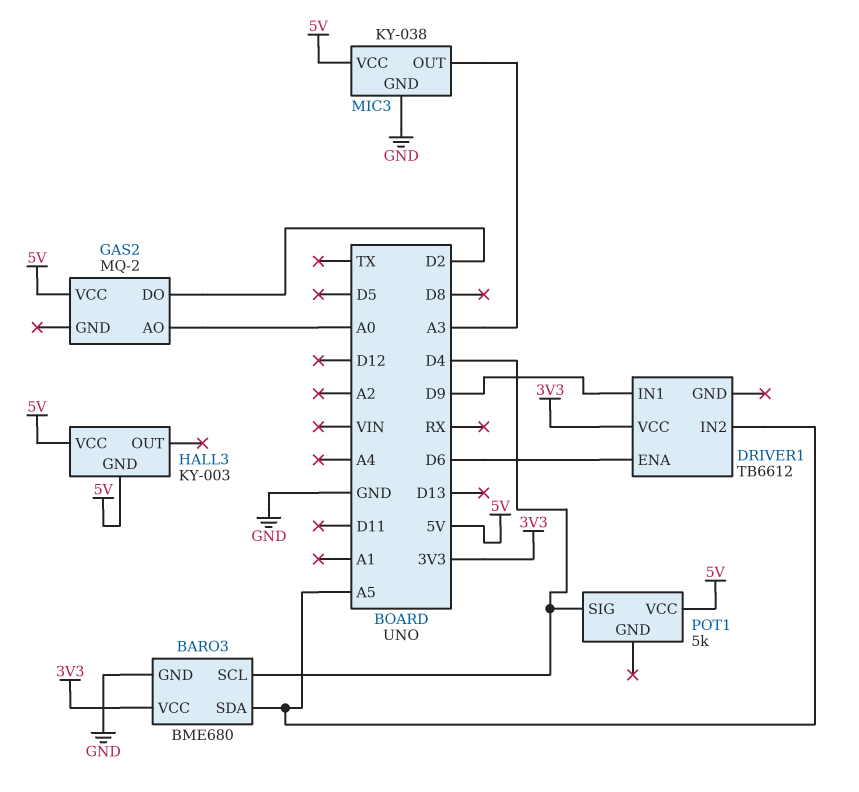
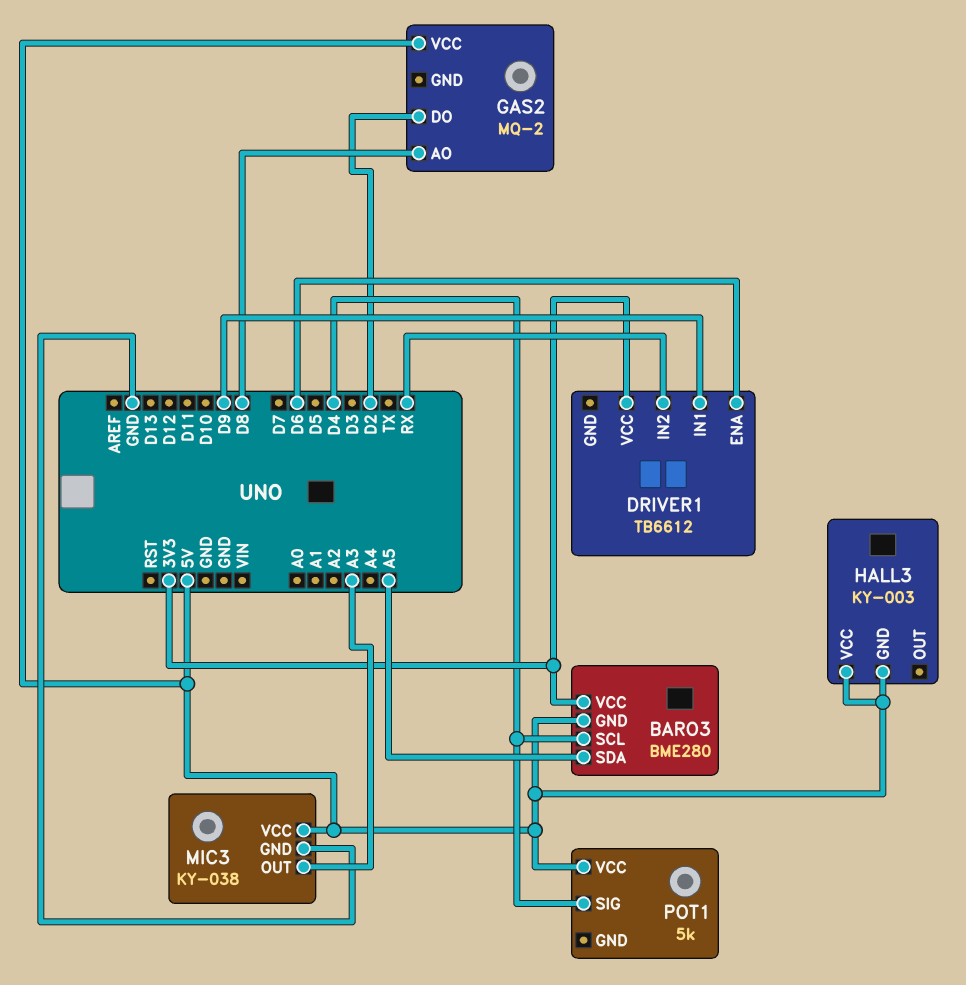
BARO3: BME680 -> BME280
BARO3 pin GND: GND -> 5V
DRIVER1 pin IN2: A5 -> RX
GAS2 pin AO: A0 -> D8

